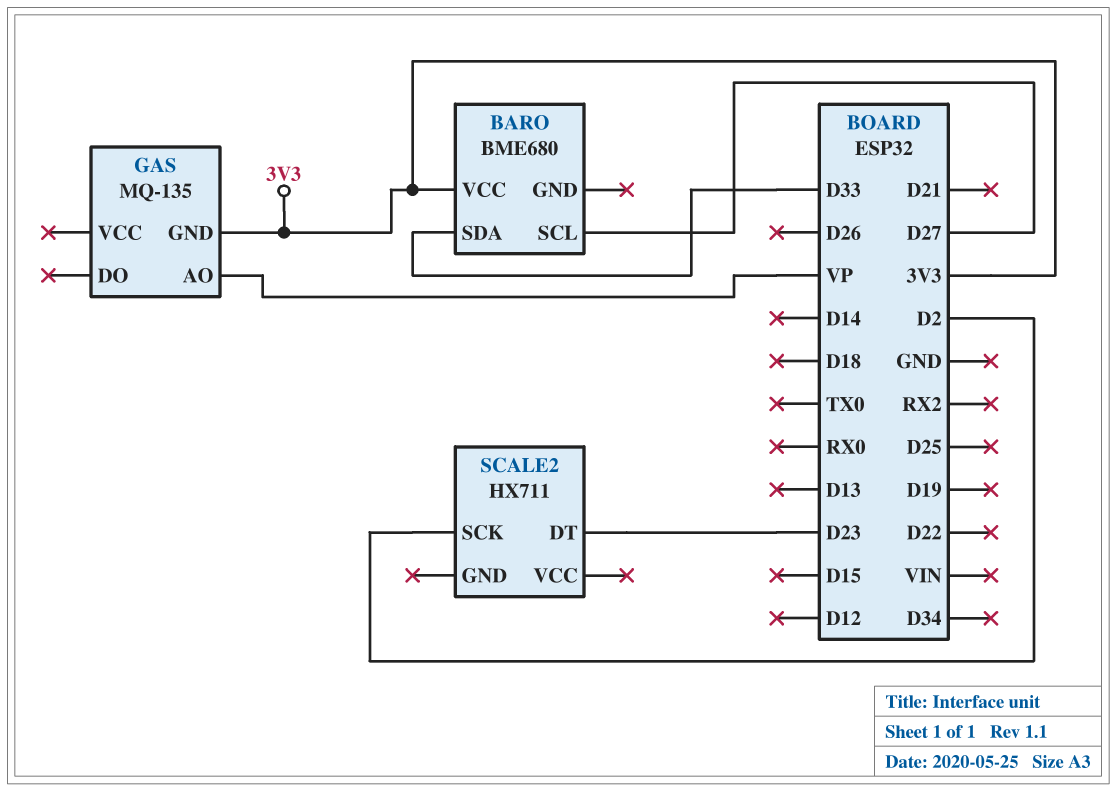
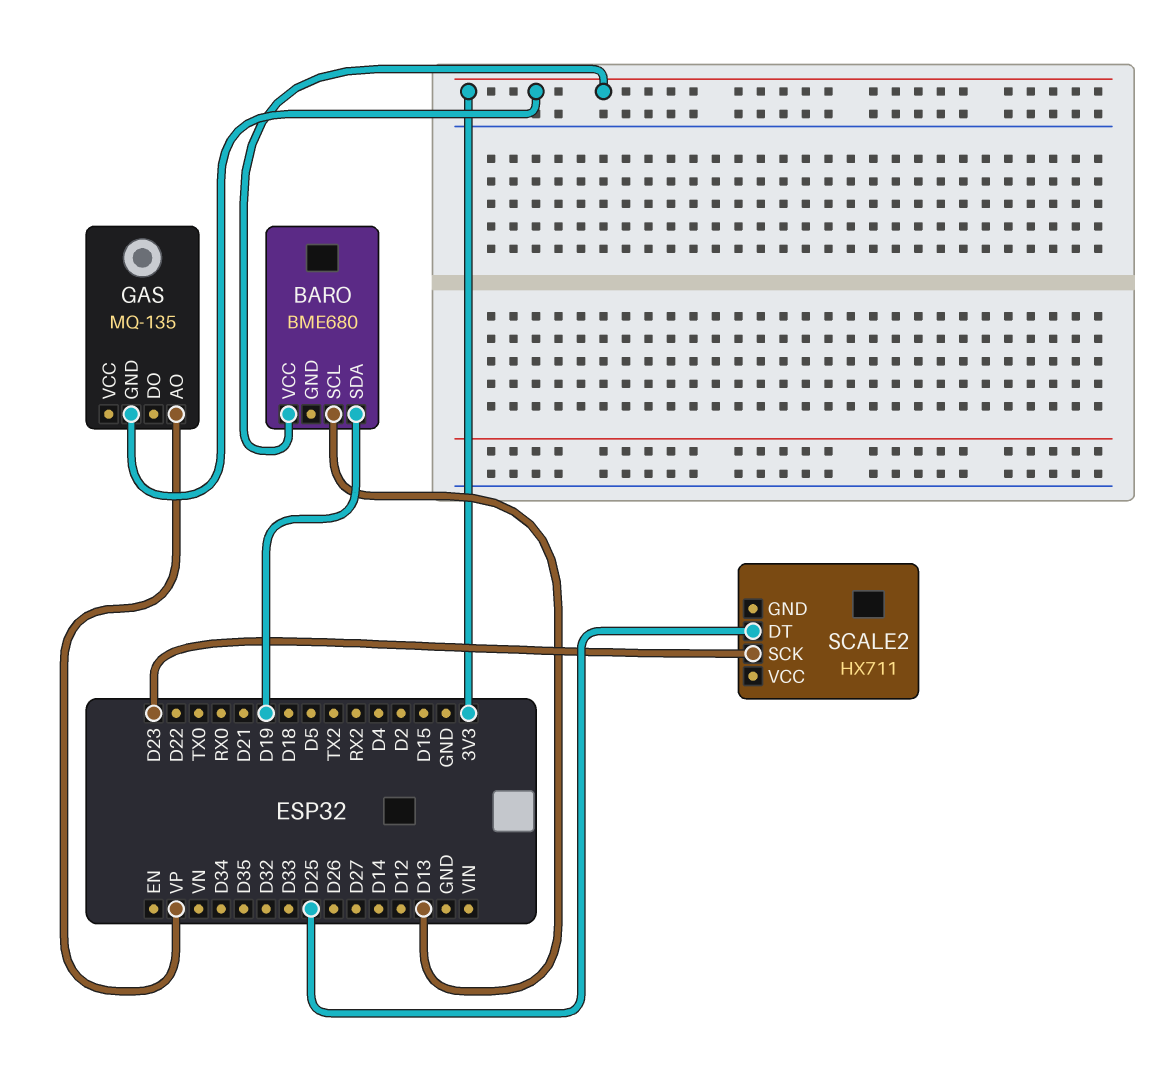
BARO pin SCL: D27 -> D13
BARO pin SDA: D33 -> D19
SCALE2 pin DT: D23 -> D25
SCALE2 pin SCK: D2 -> D23

